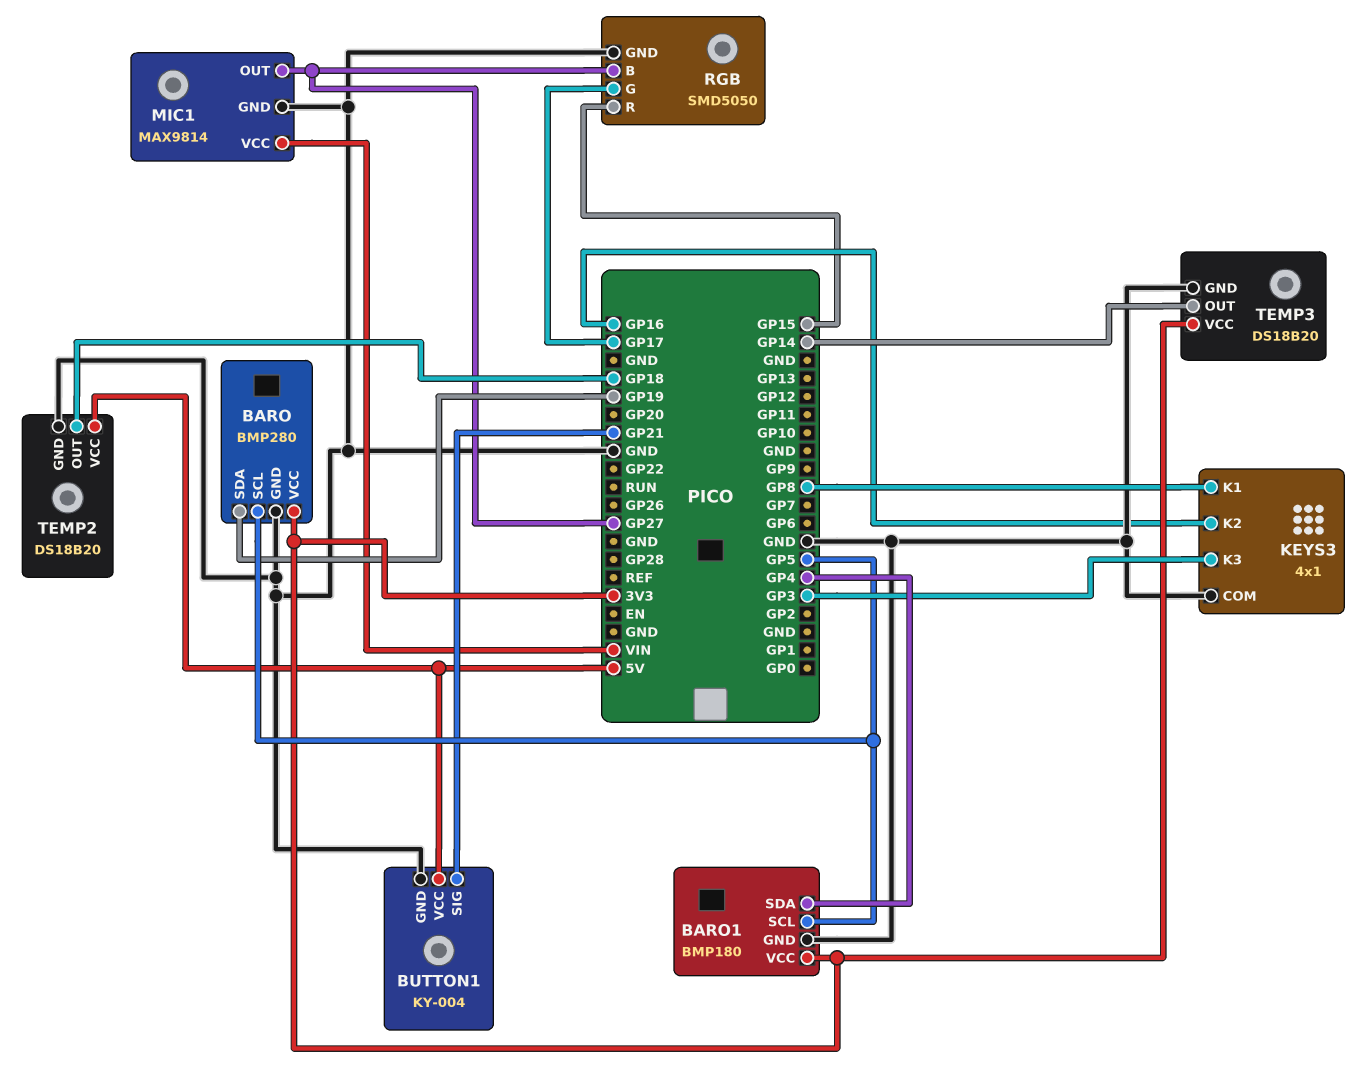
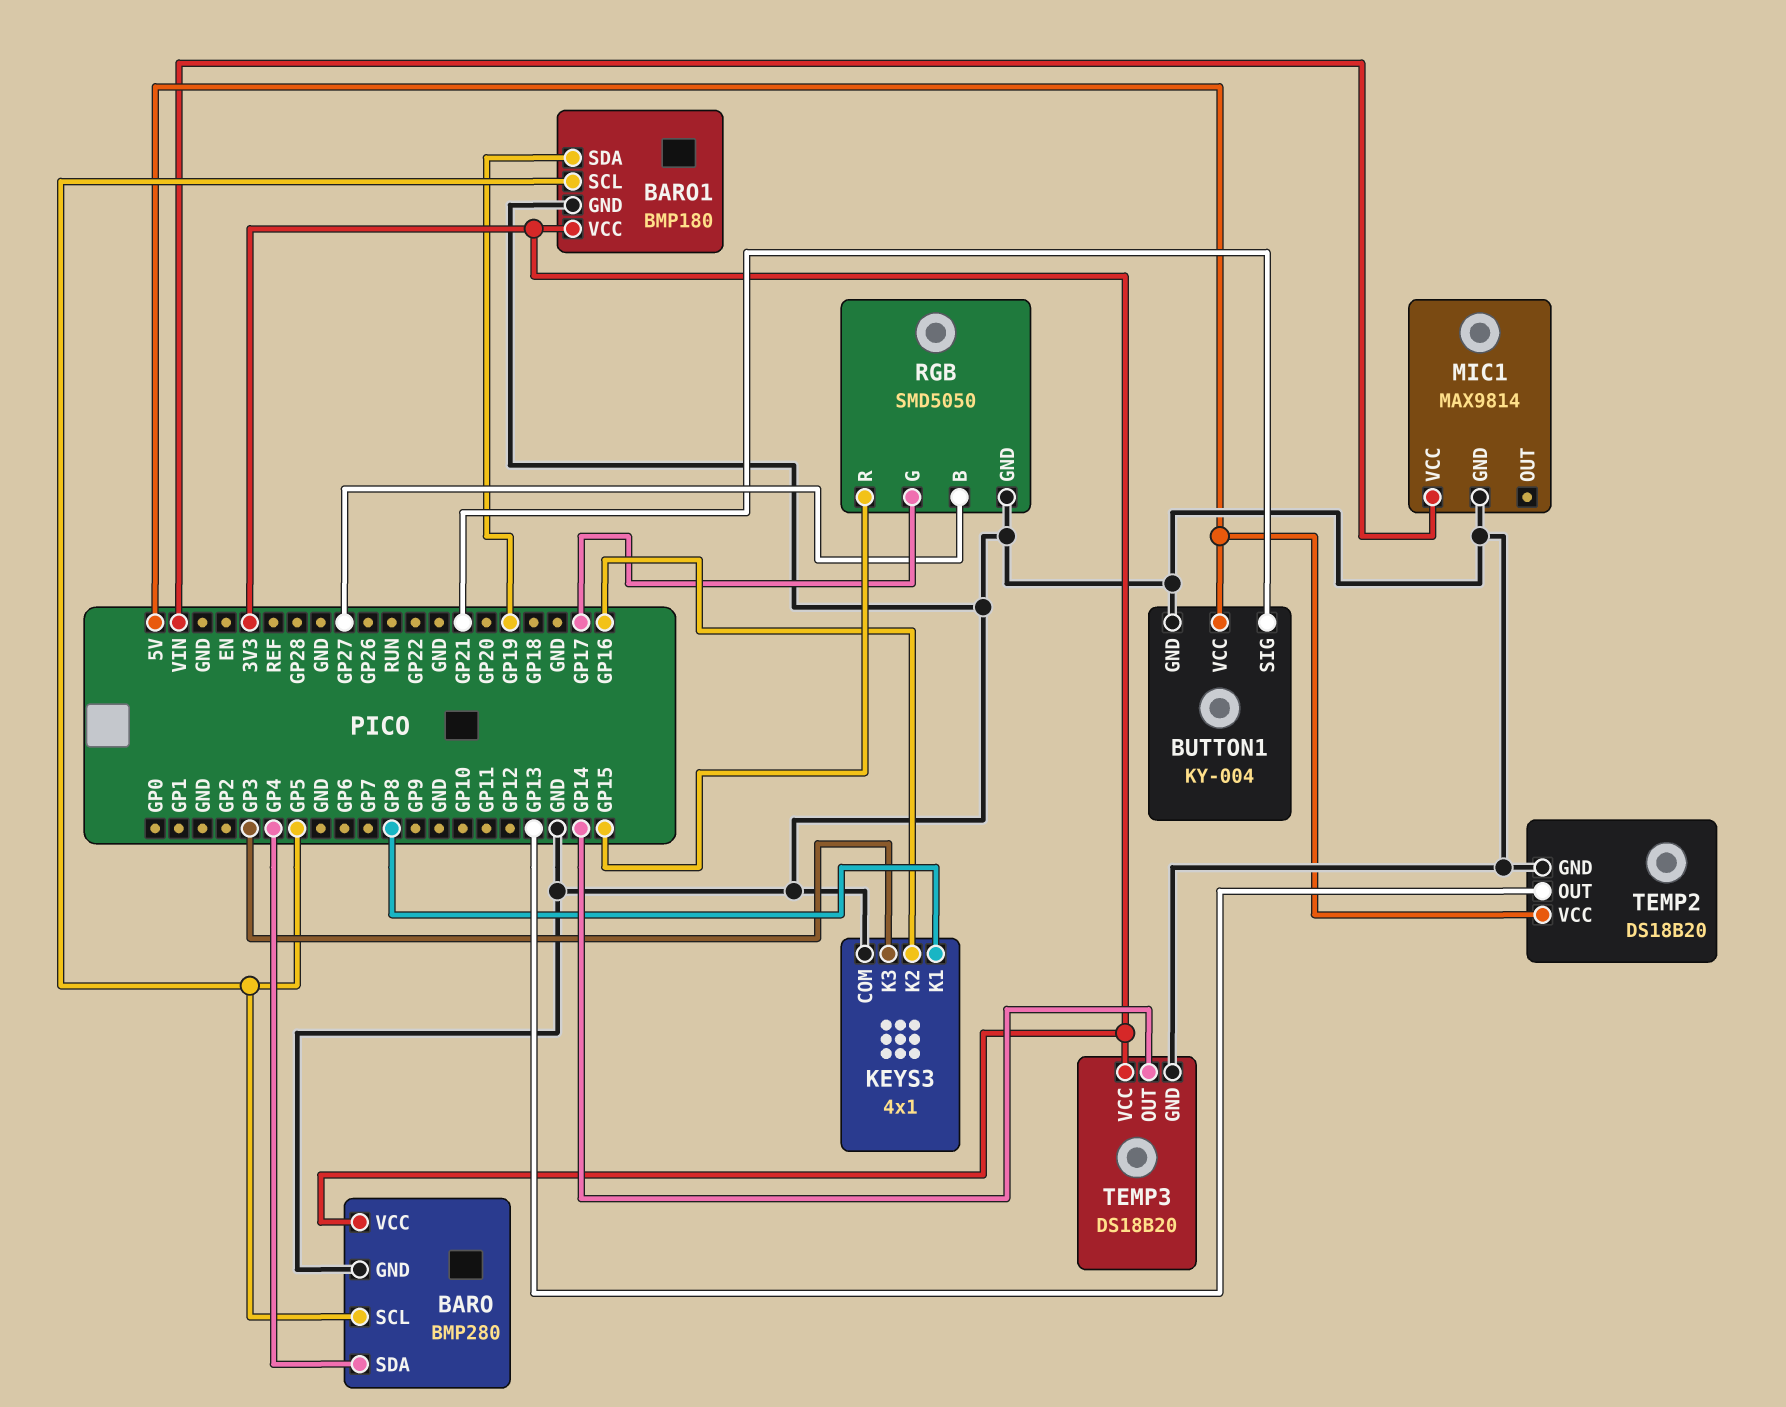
BARO pin SDA: GP19 -> GP4
BARO1 pin SDA: GP4 -> GP19
MIC1 pin OUT: GP27 -> none
TEMP2 pin OUT: GP18 -> GP13

